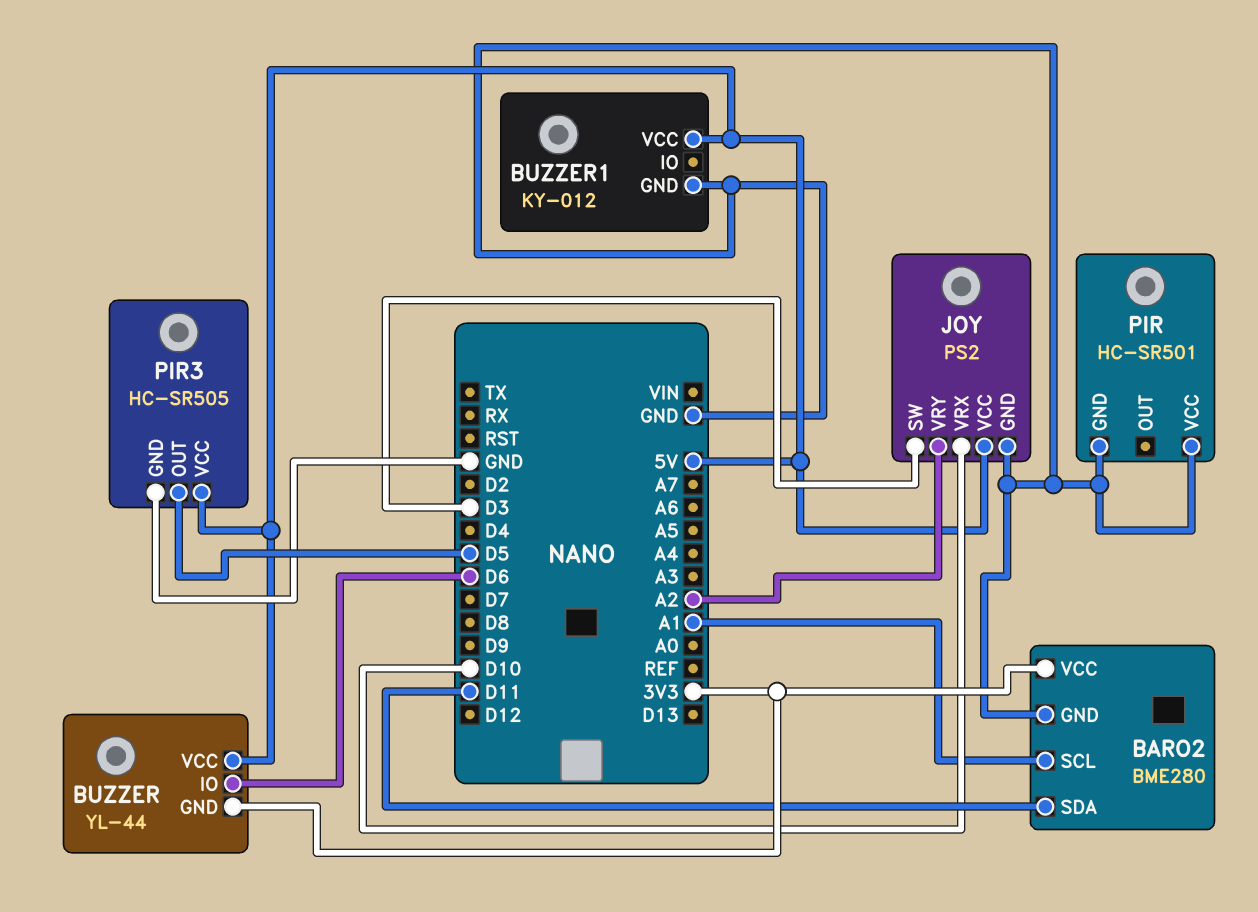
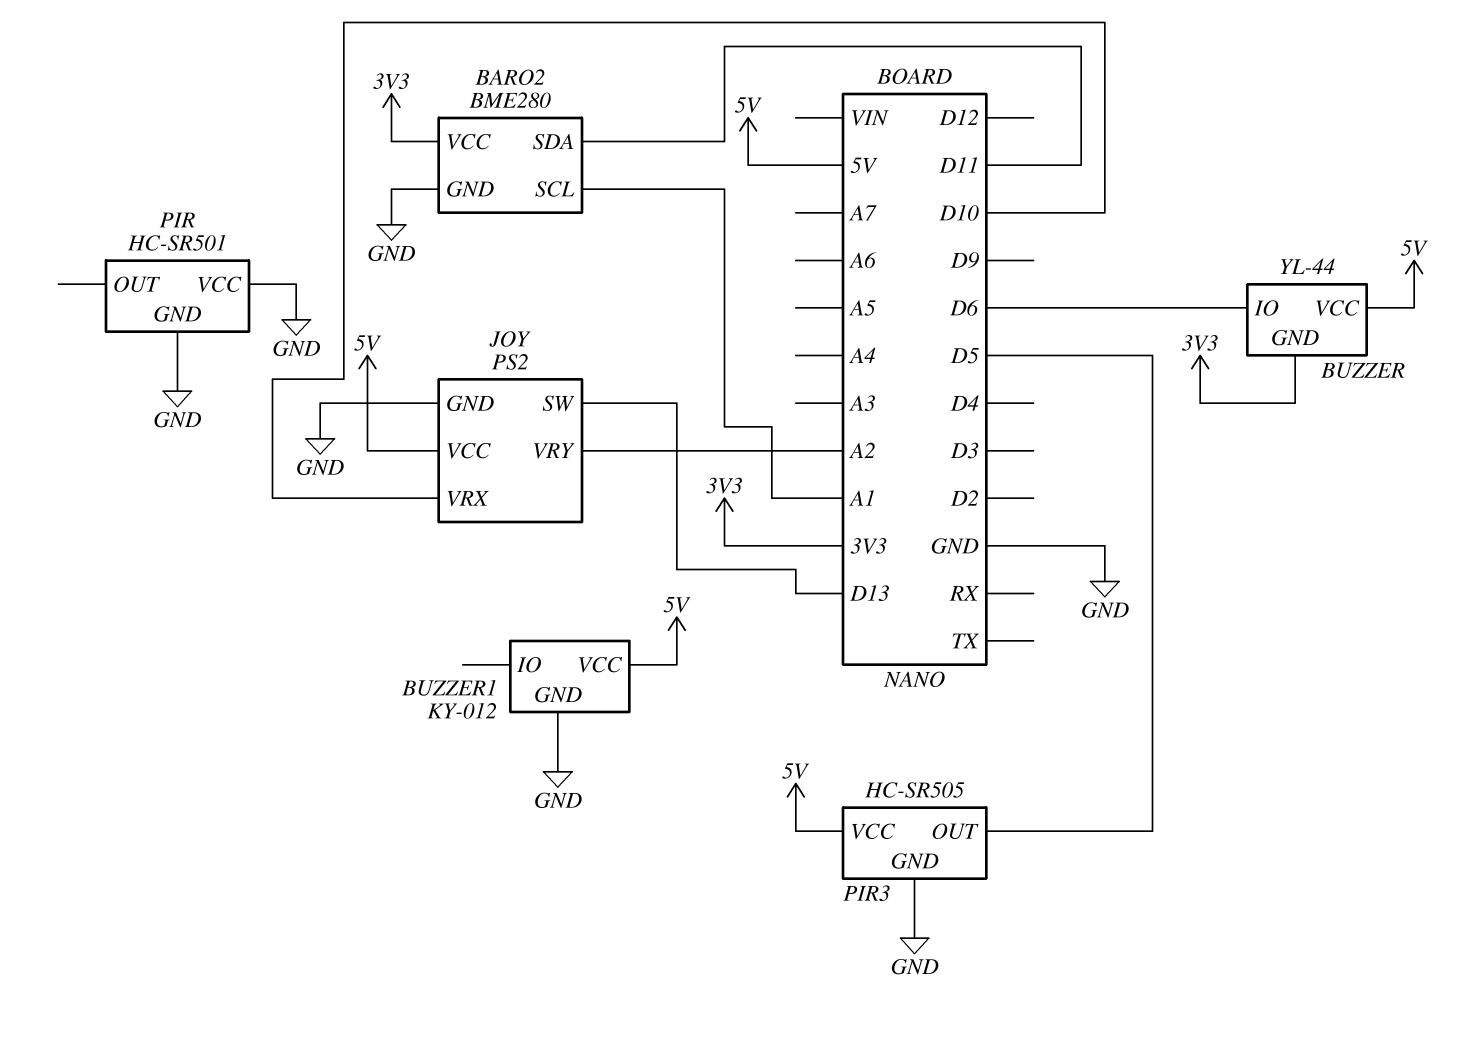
JOY pin SW: D3 -> D13

